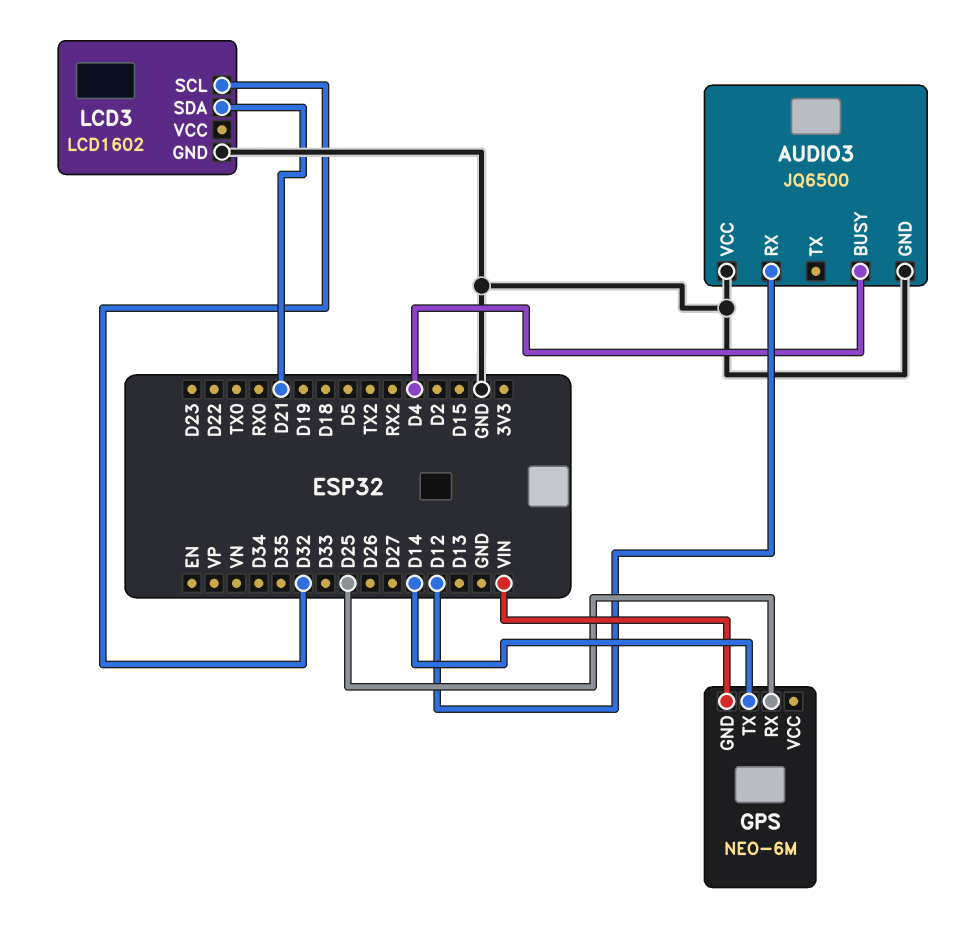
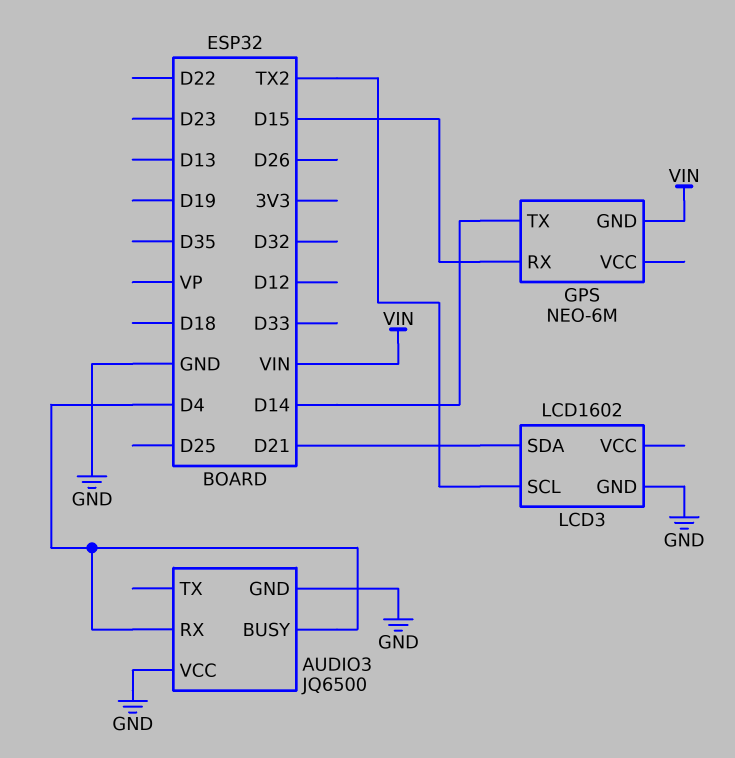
AUDIO3 pin RX: D12 -> D4
GPS pin RX: D25 -> D15
LCD3 pin SCL: D32 -> TX2

